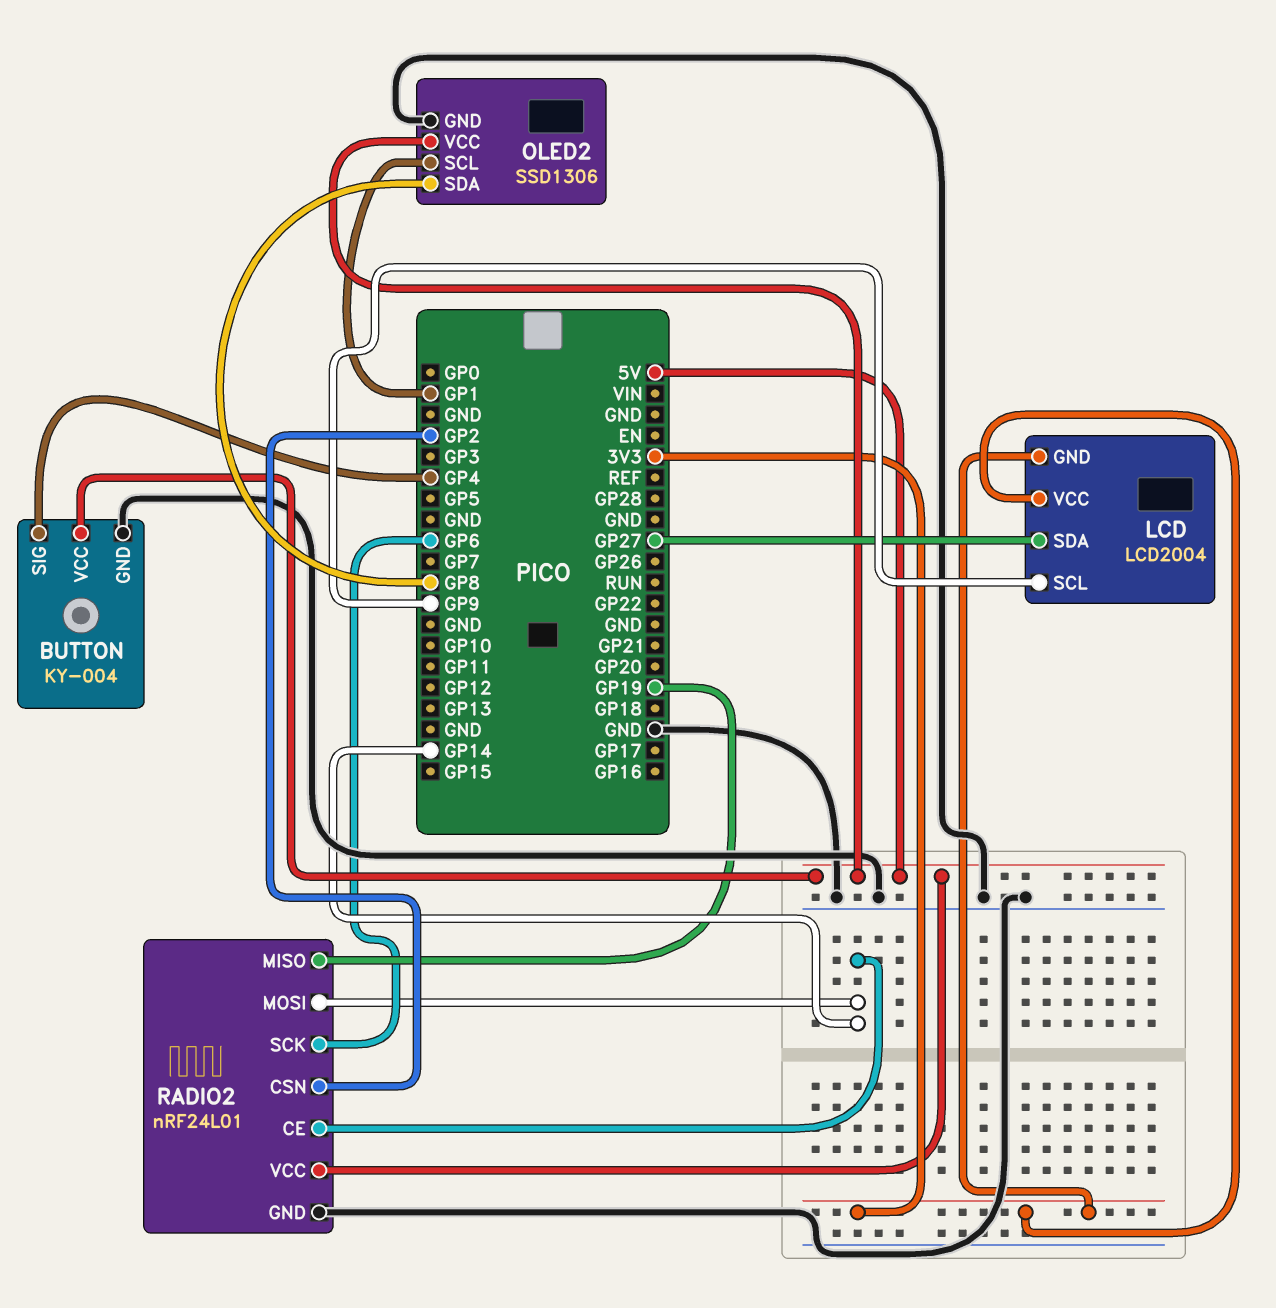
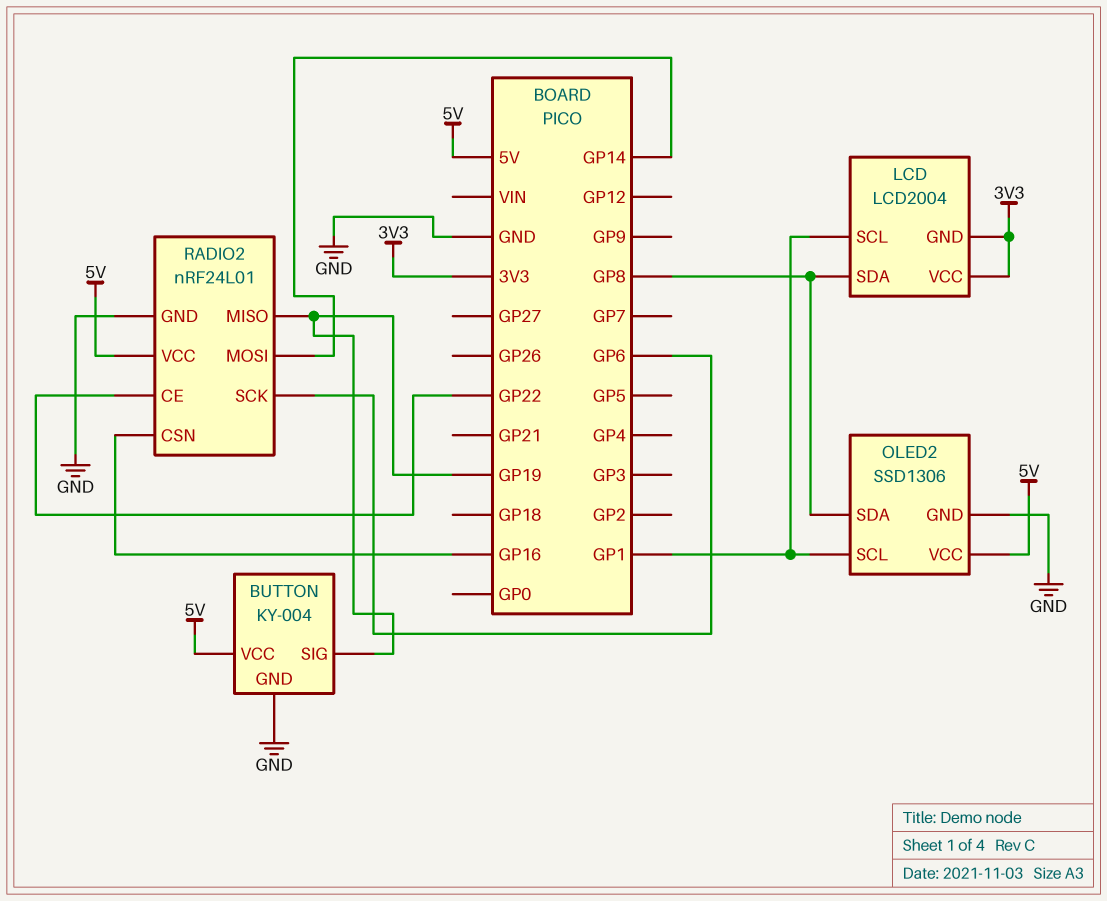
BUTTON pin SIG: GP4 -> GP19
LCD pin SCL: GP9 -> GP1
LCD pin SDA: GP27 -> GP8
RADIO2 pin CE: GP14 -> GP22
RADIO2 pin CSN: GP2 -> GP16

